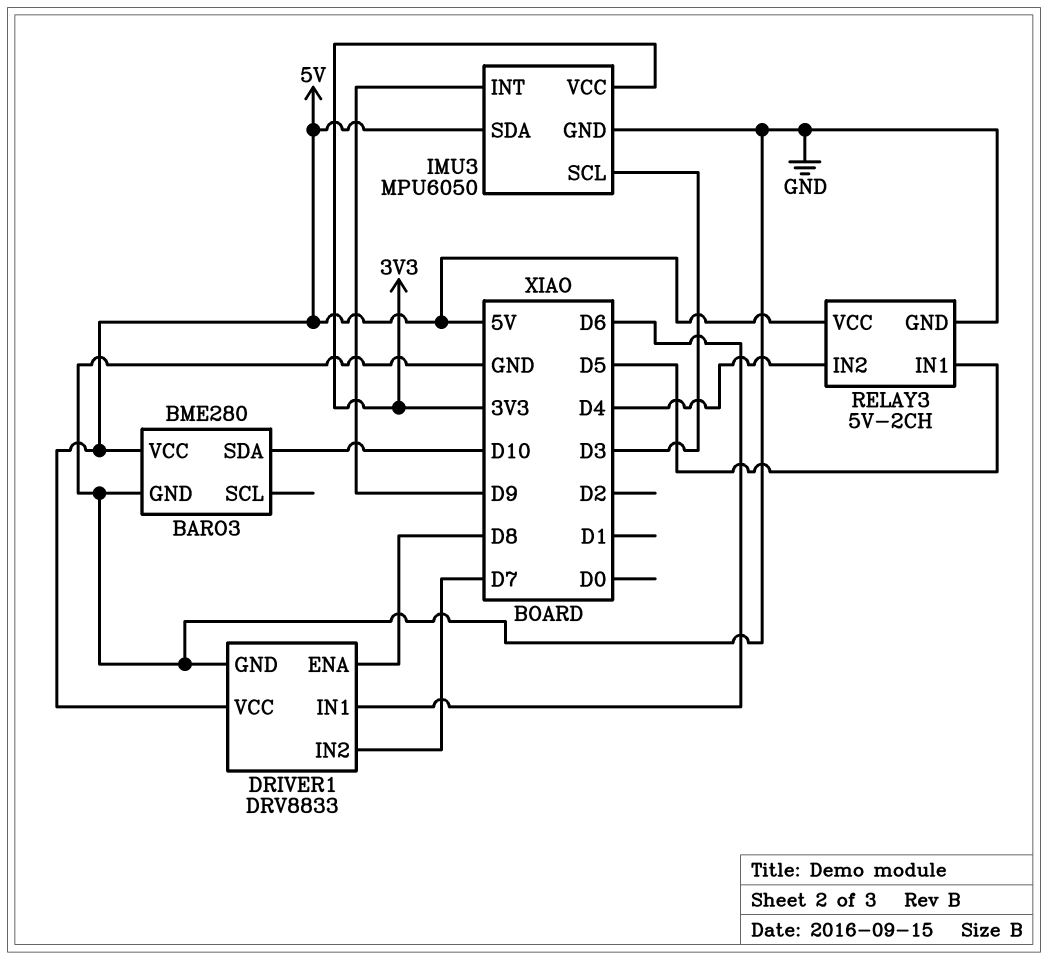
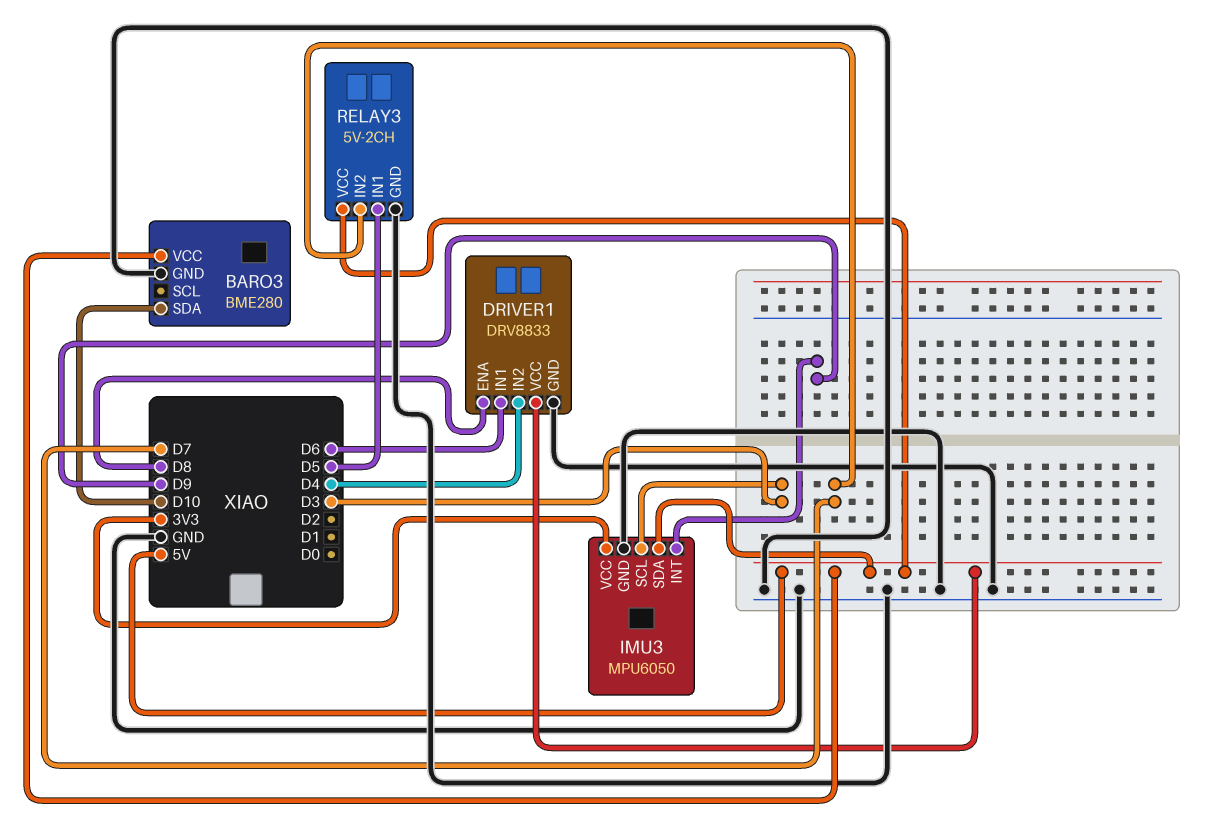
DRIVER1 pin IN2: D7 -> D4
RELAY3 pin IN2: D4 -> D7

